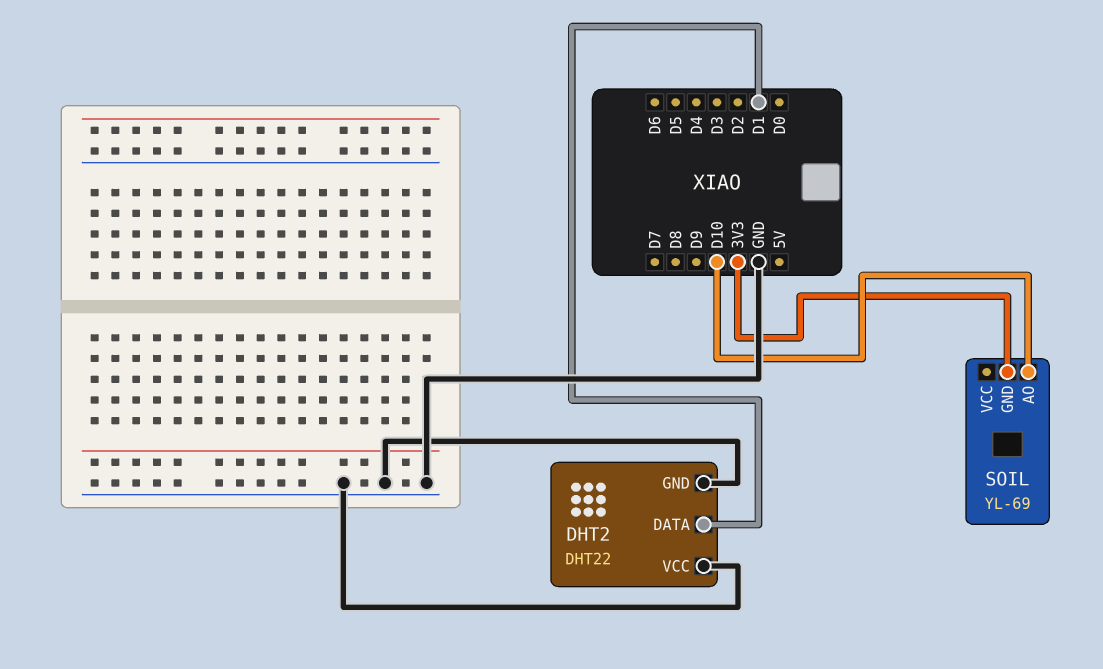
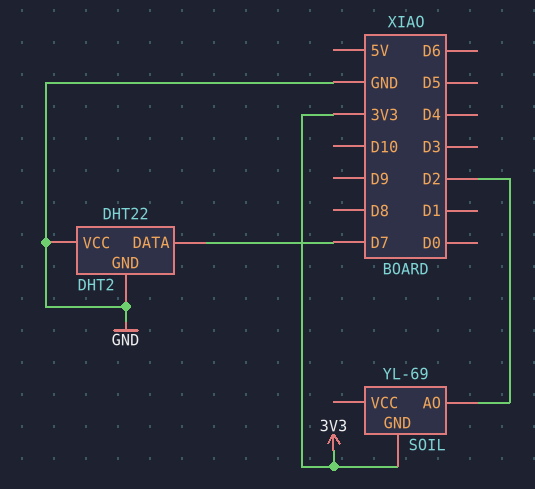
DHT2 pin DATA: D1 -> D7
SOIL pin AO: D10 -> D2

